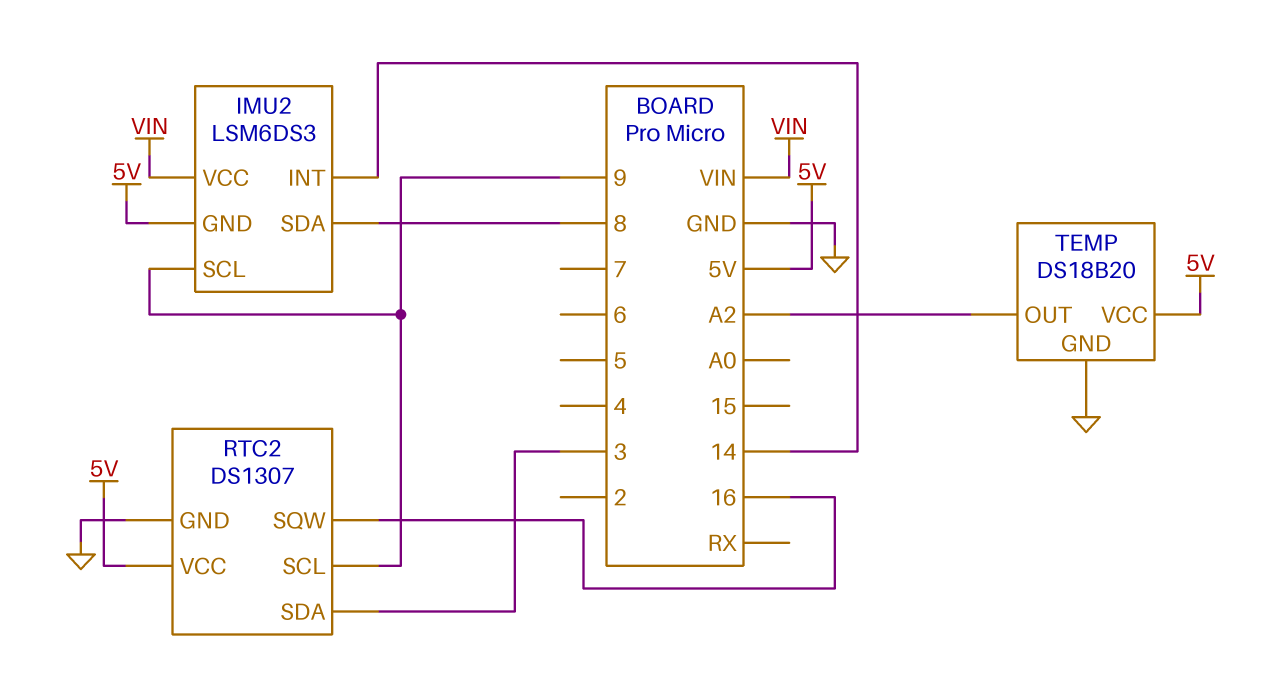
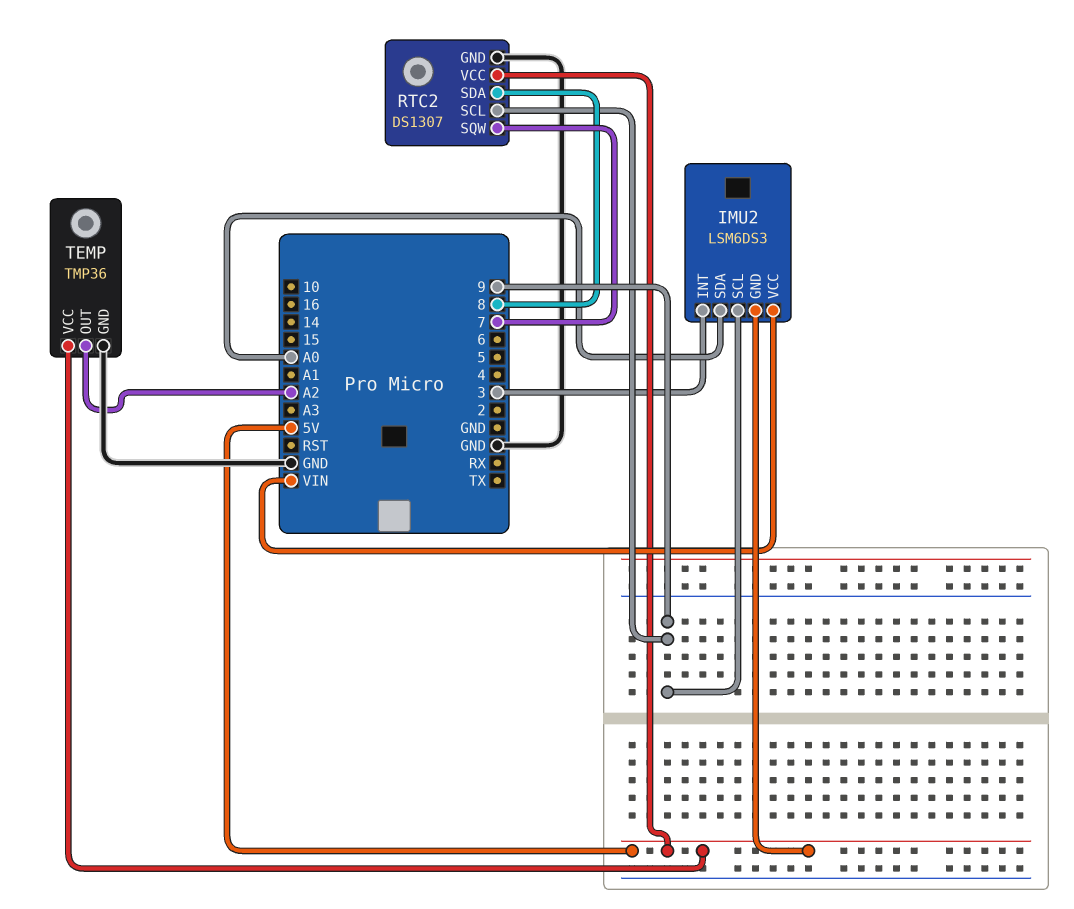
IMU2 pin INT: 14 -> 3
IMU2 pin SDA: 8 -> A0
RTC2 pin SDA: 3 -> 8
RTC2 pin SQW: 16 -> 7
TEMP: DS18B20 -> TMP36

